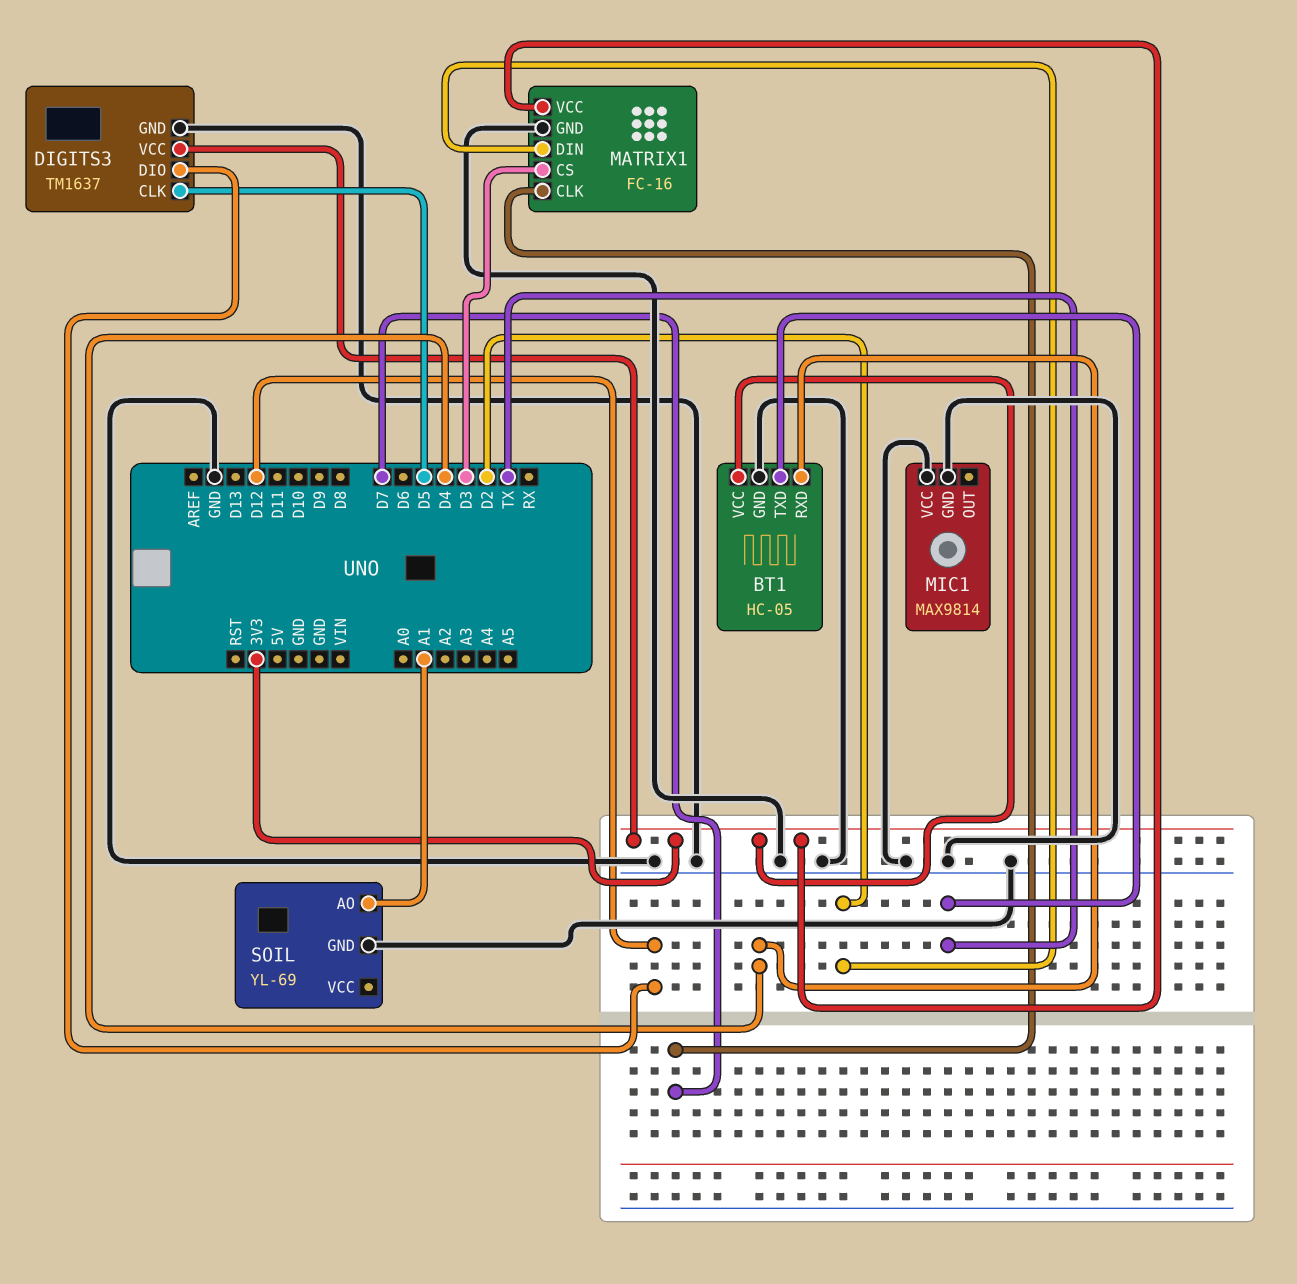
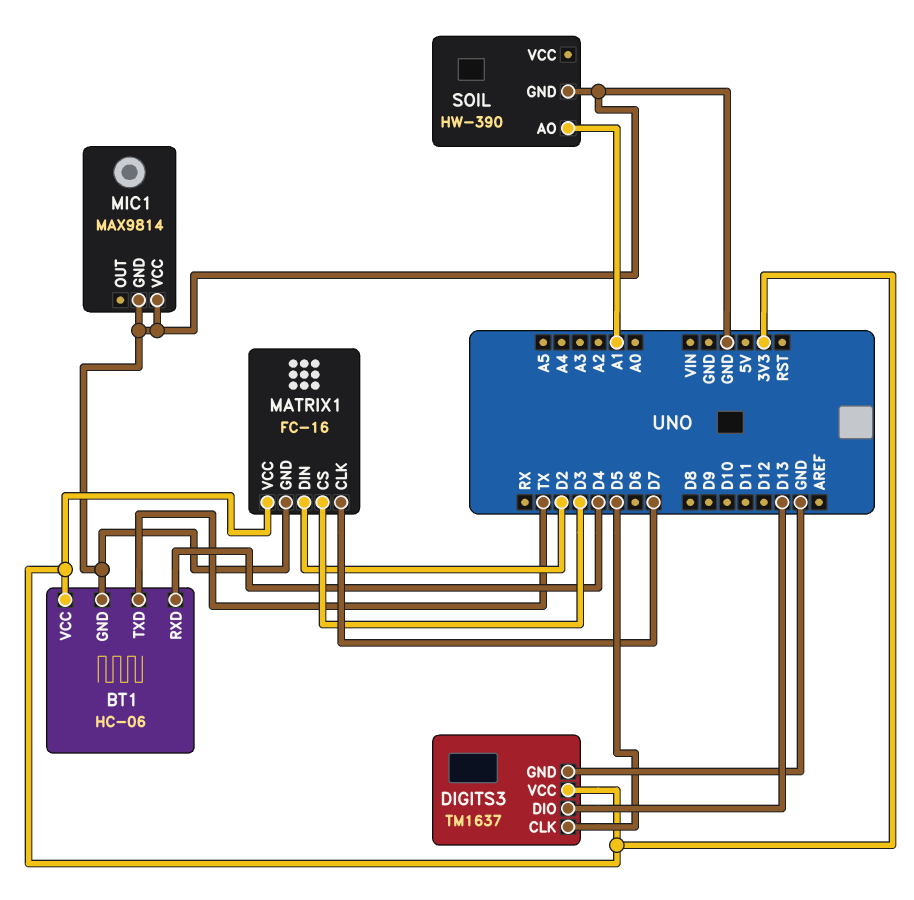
BT1: HC-05 -> HC-06
DIGITS3 pin DIO: D12 -> D13
SOIL: YL-69 -> HW-390

